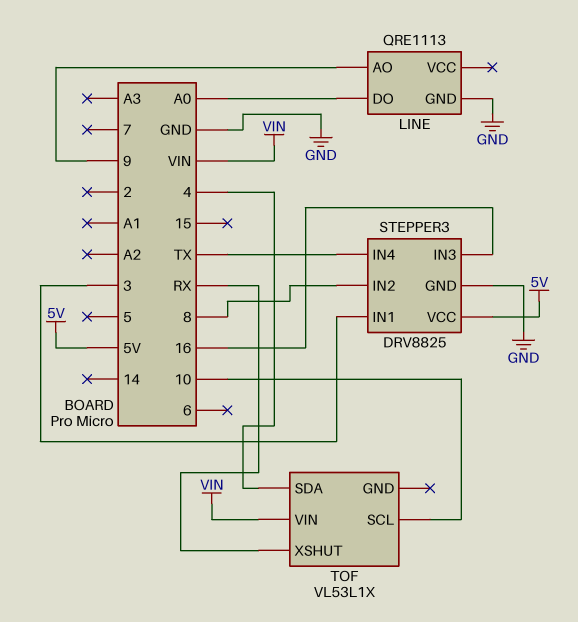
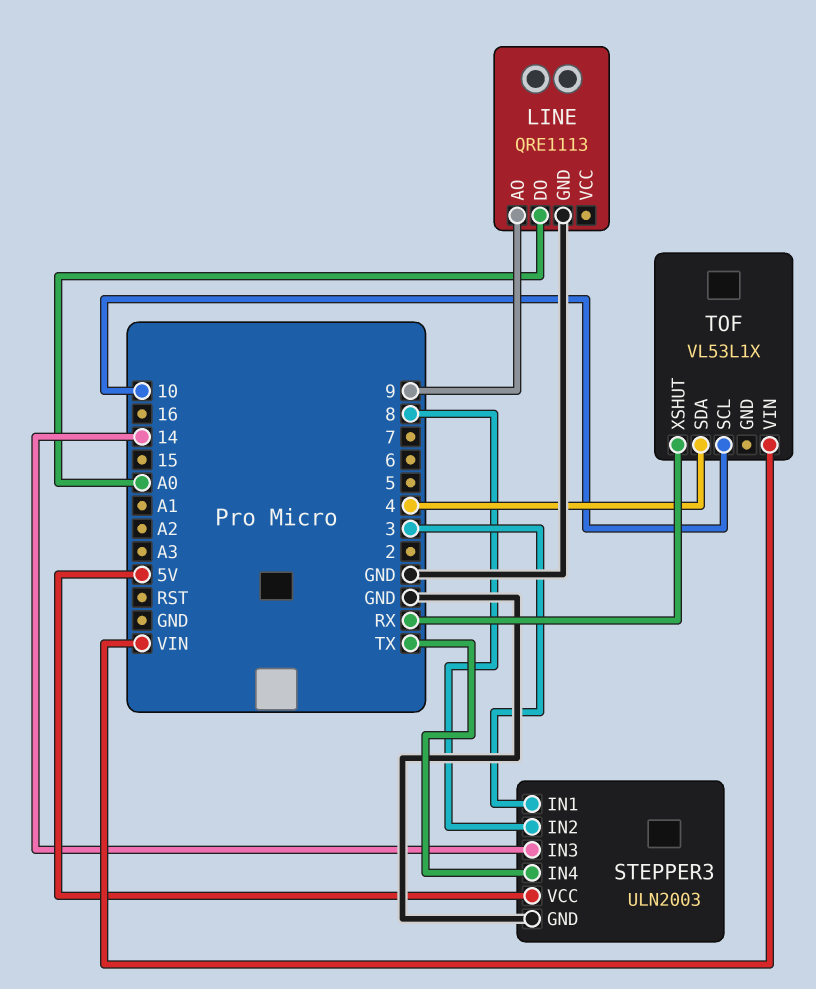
STEPPER3: DRV8825 -> ULN2003
STEPPER3 pin IN3: 16 -> 14

